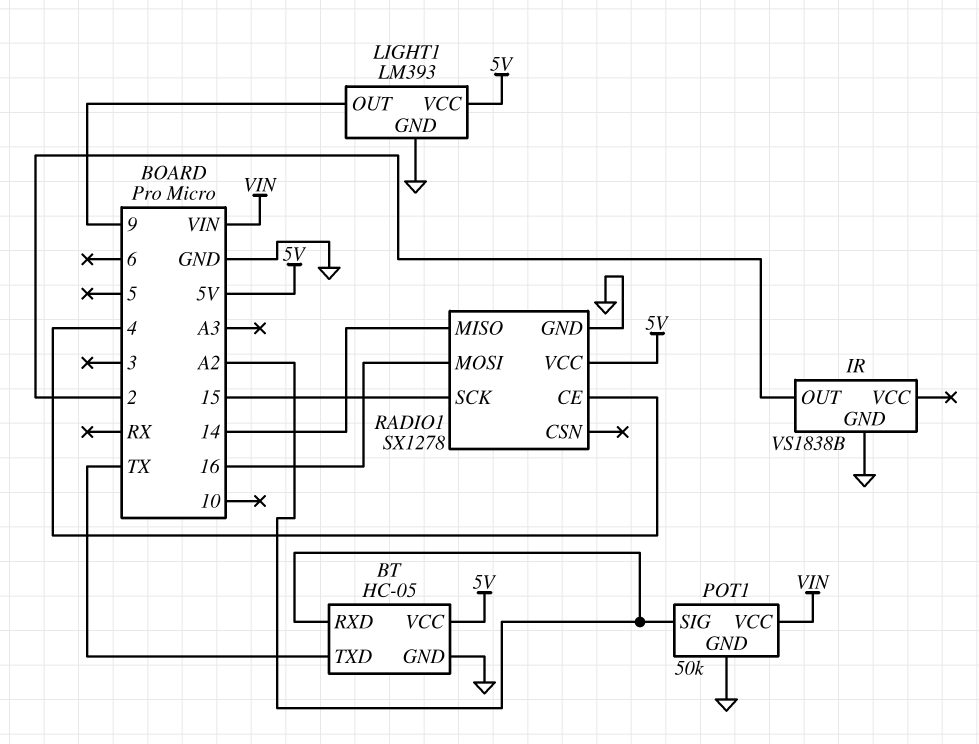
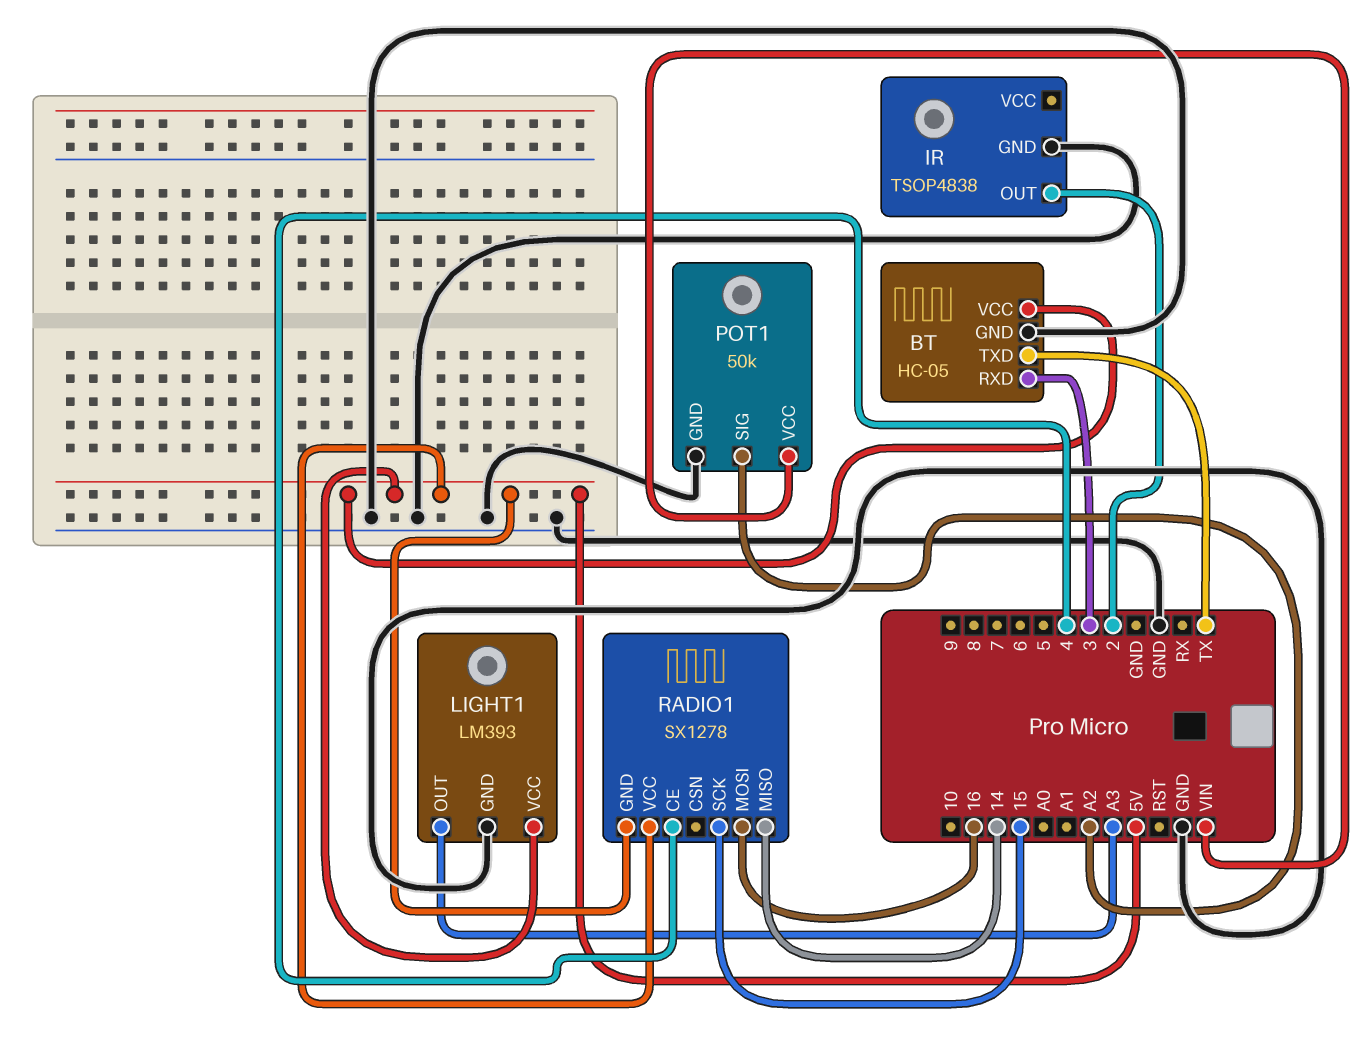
BT pin RXD: A2 -> 3
IR: VS1838B -> TSOP4838
LIGHT1 pin OUT: 9 -> A3
RADIO1 pin GND: GND -> 5V

